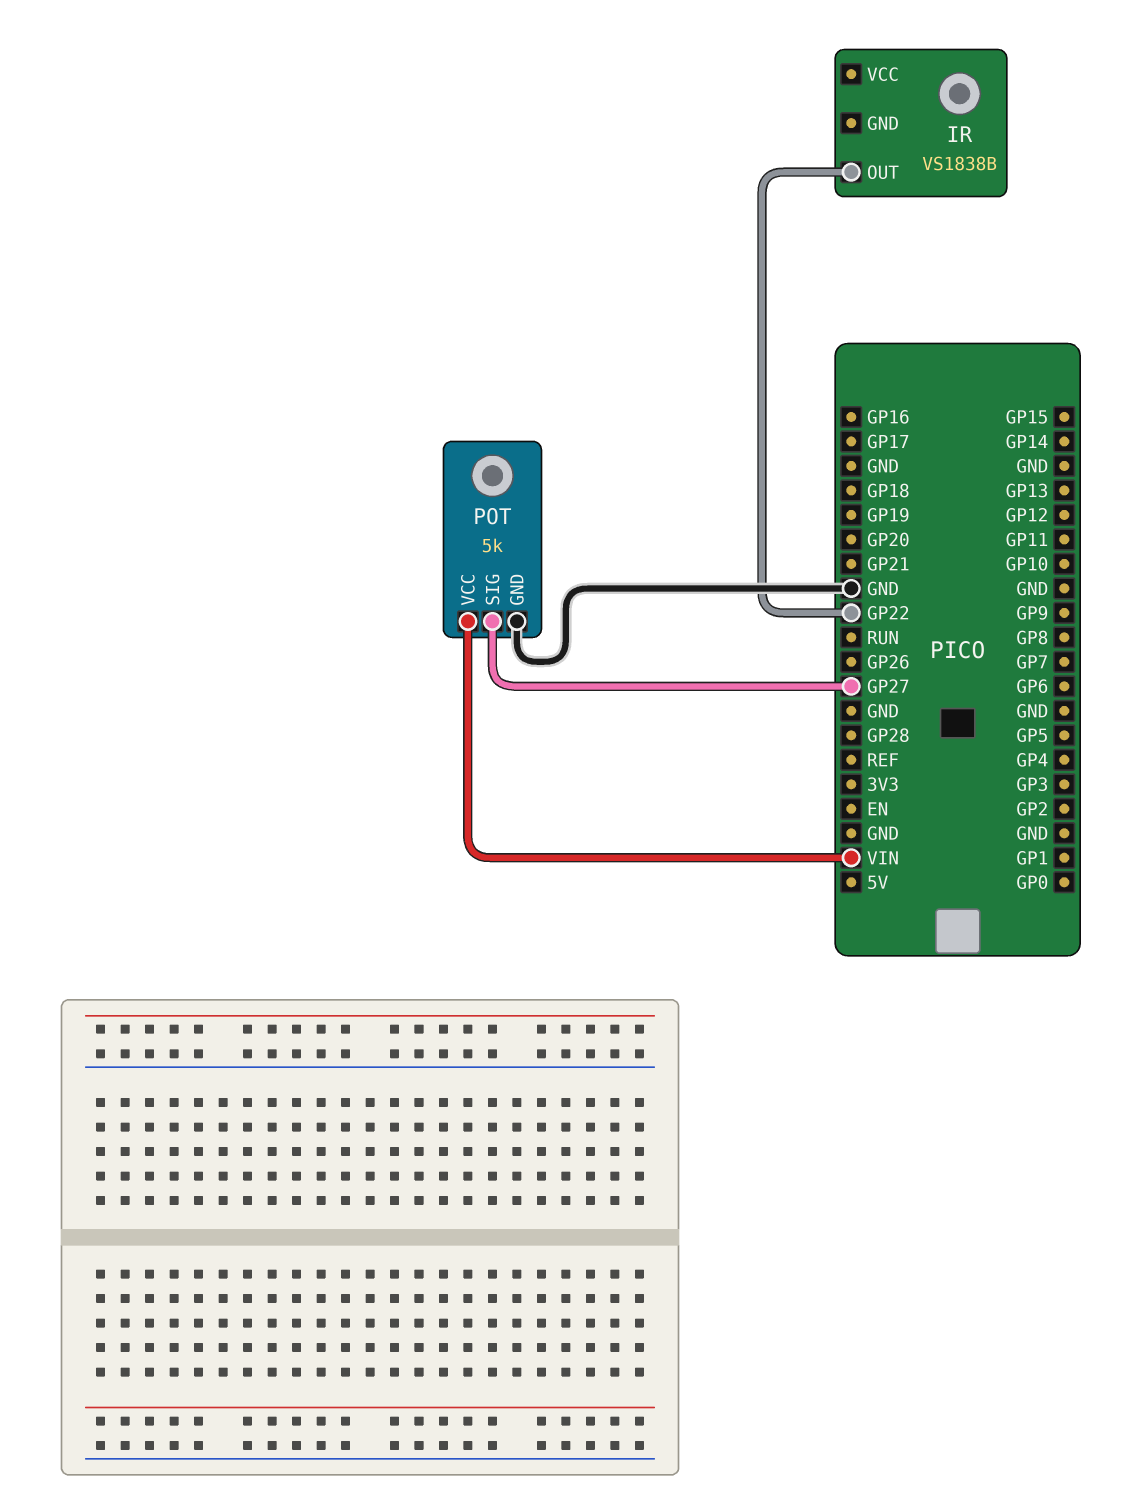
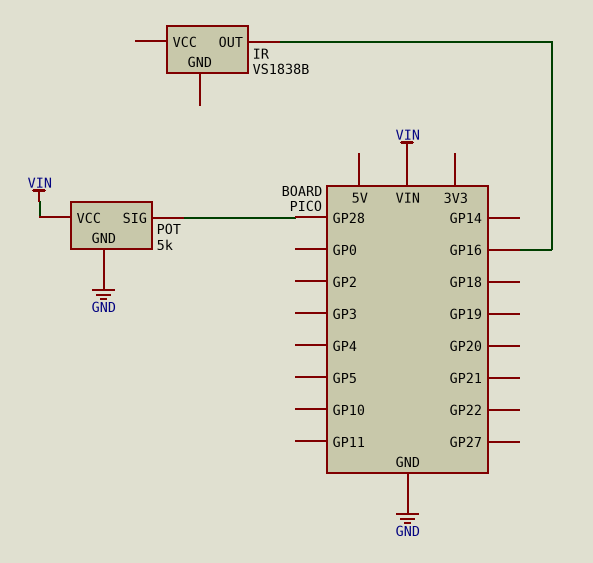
IR pin OUT: GP22 -> GP16
POT pin SIG: GP27 -> GP28

